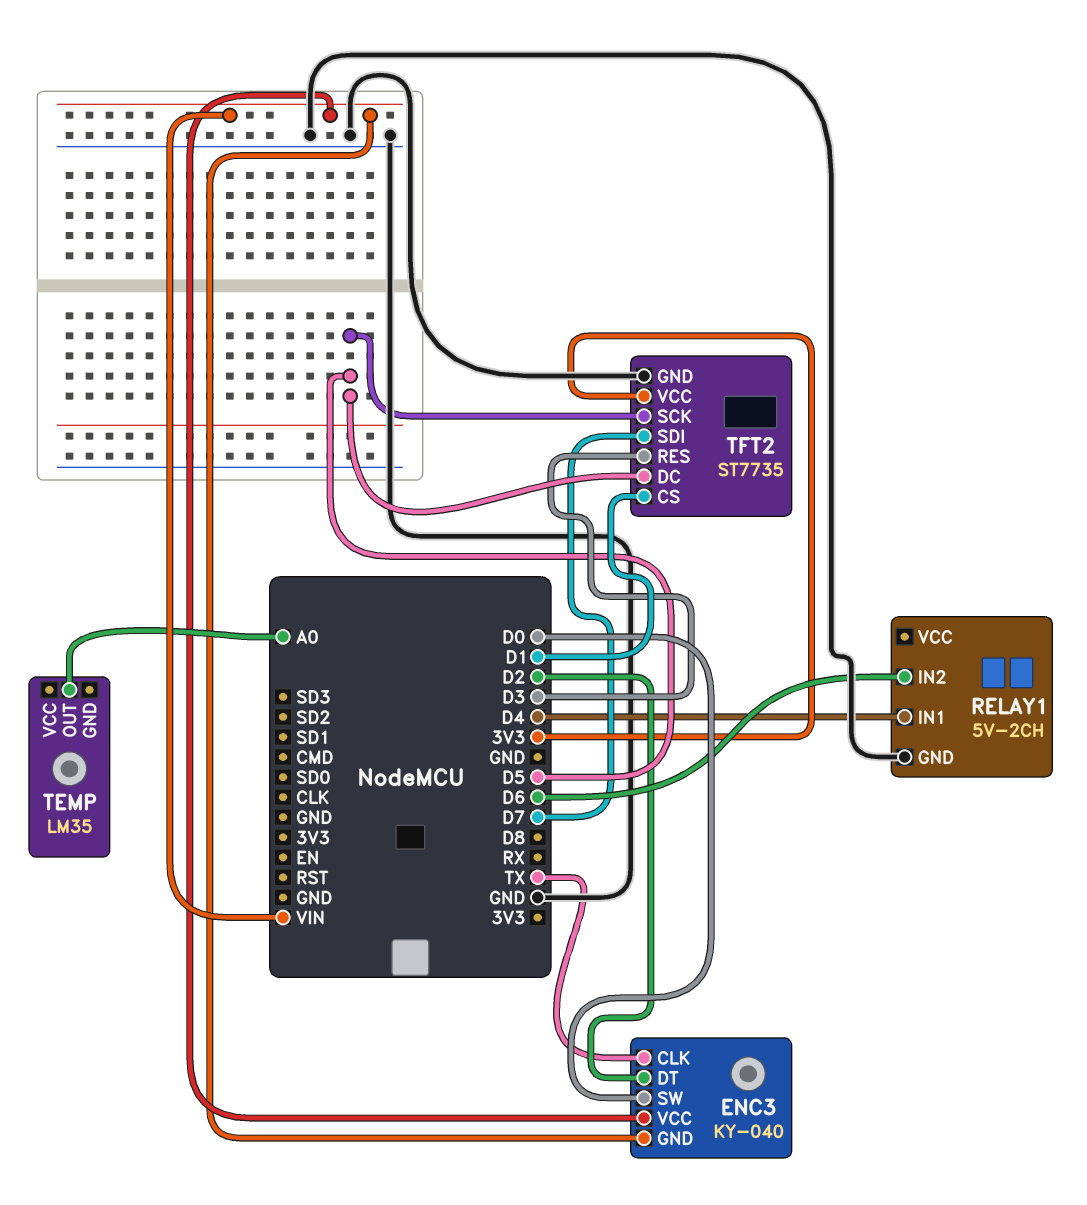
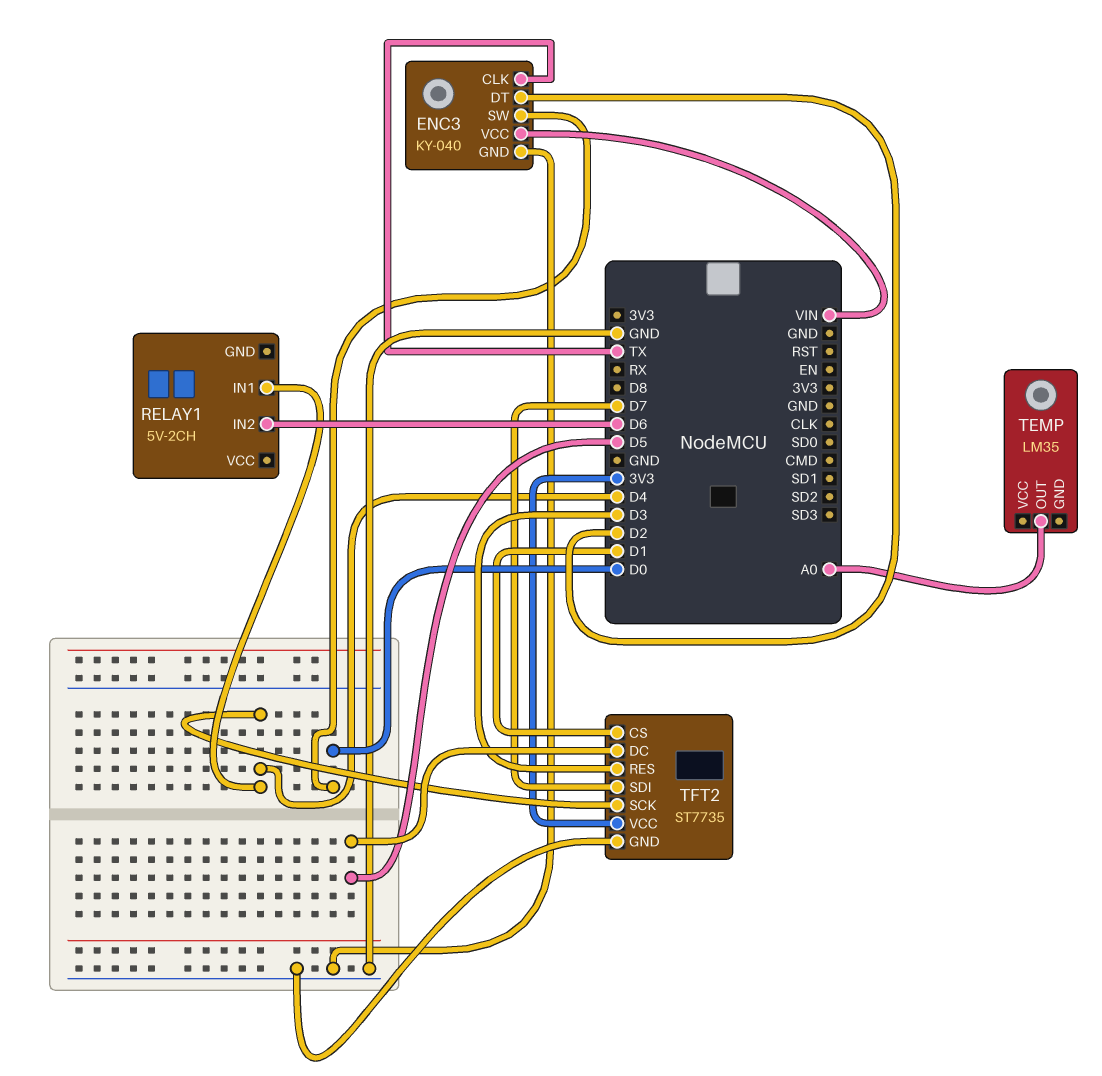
ENC3 pin GND: VIN -> GND
RELAY1 pin GND: GND -> none
TFT2 pin SCK: D5 -> D4

